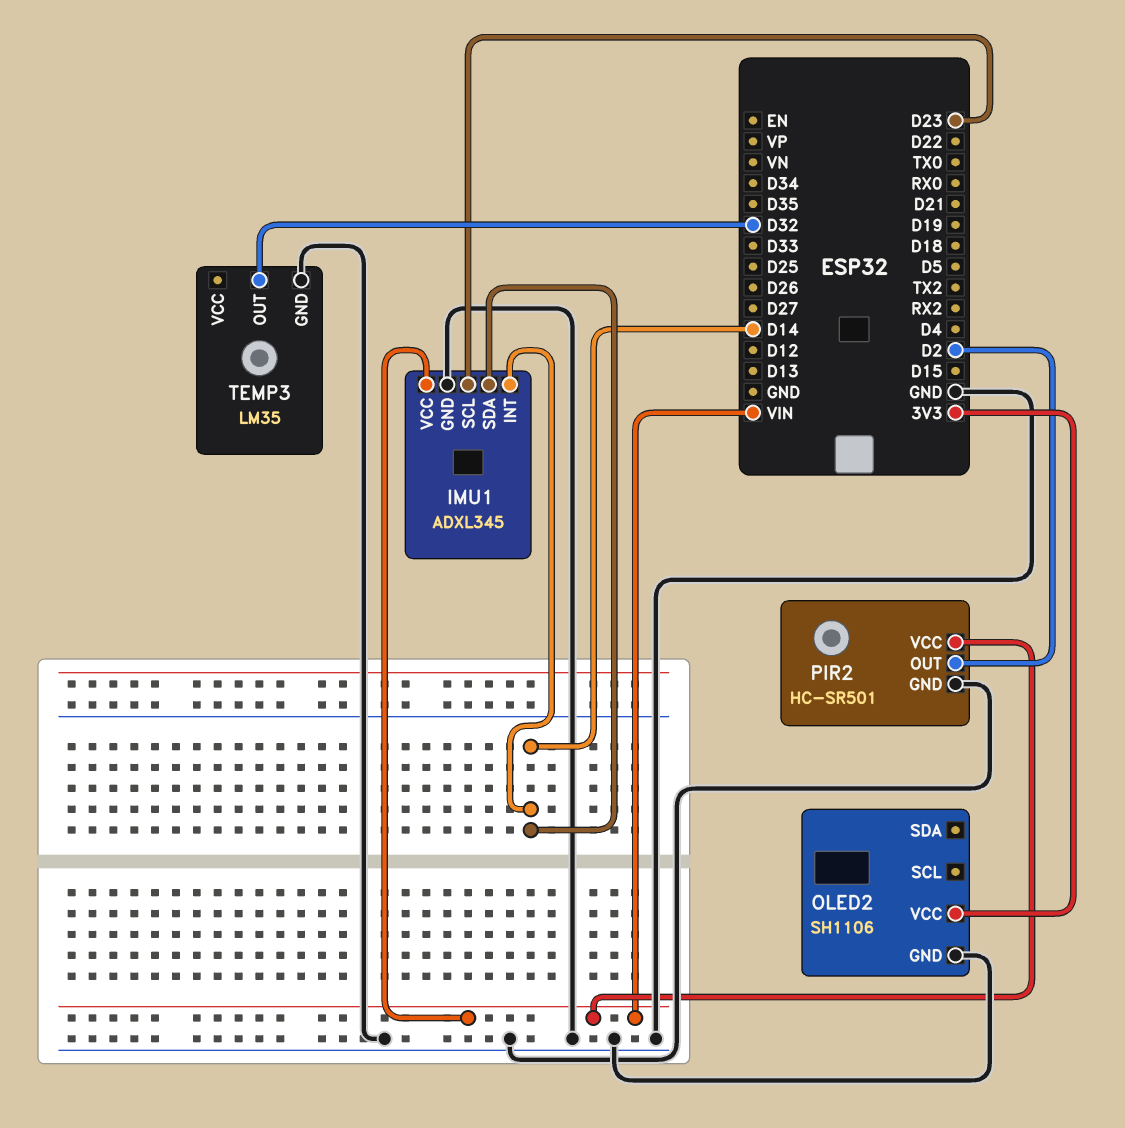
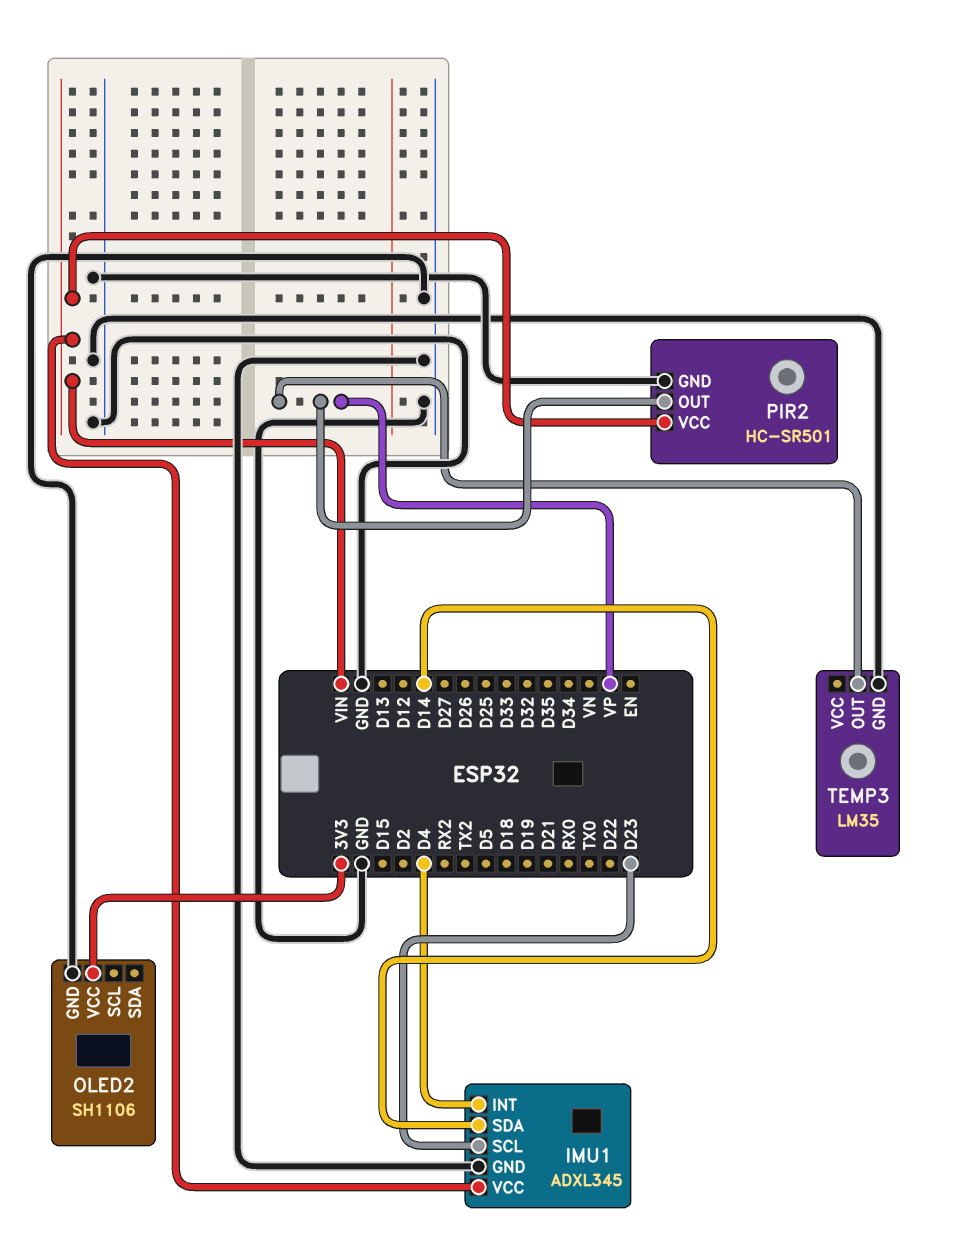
IMU1 pin INT: D14 -> D4
PIR2 pin OUT: D2 -> VP
TEMP3 pin OUT: D32 -> VP

